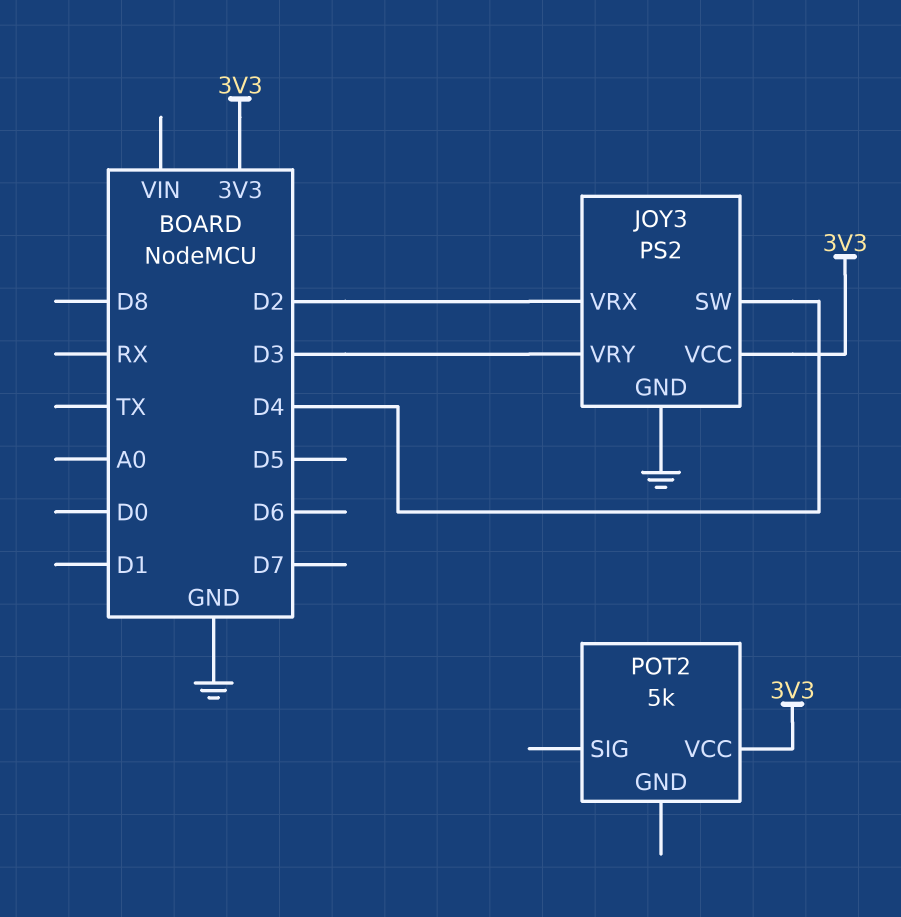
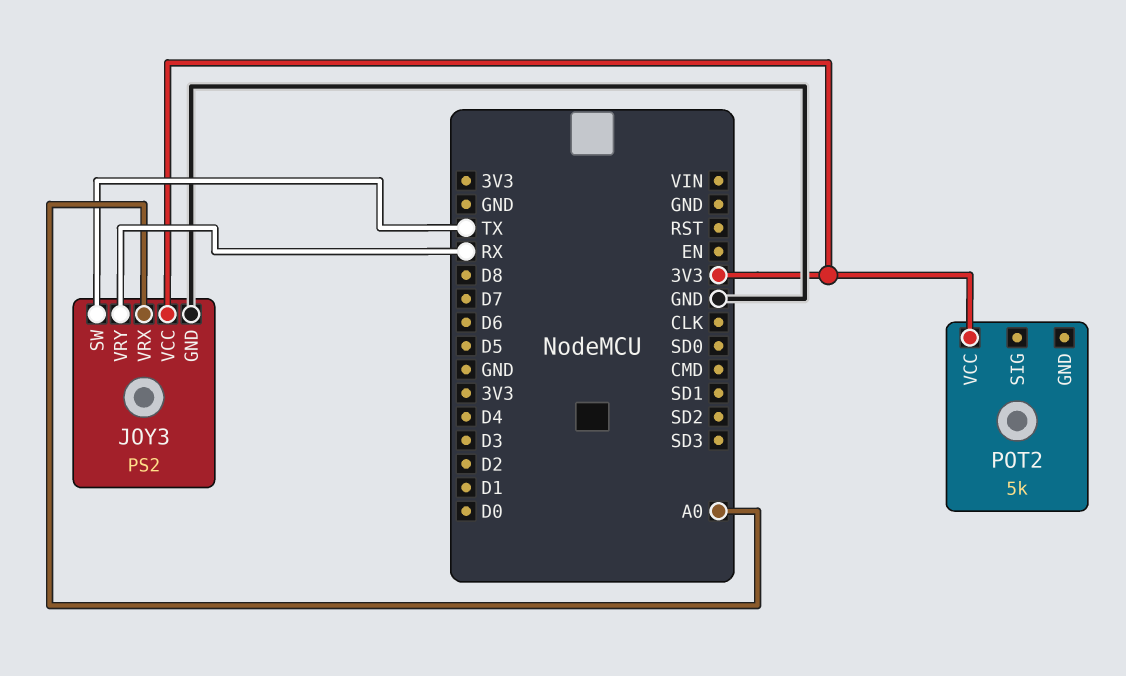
JOY3 pin SW: D4 -> TX
JOY3 pin VRX: D2 -> A0
JOY3 pin VRY: D3 -> RX

